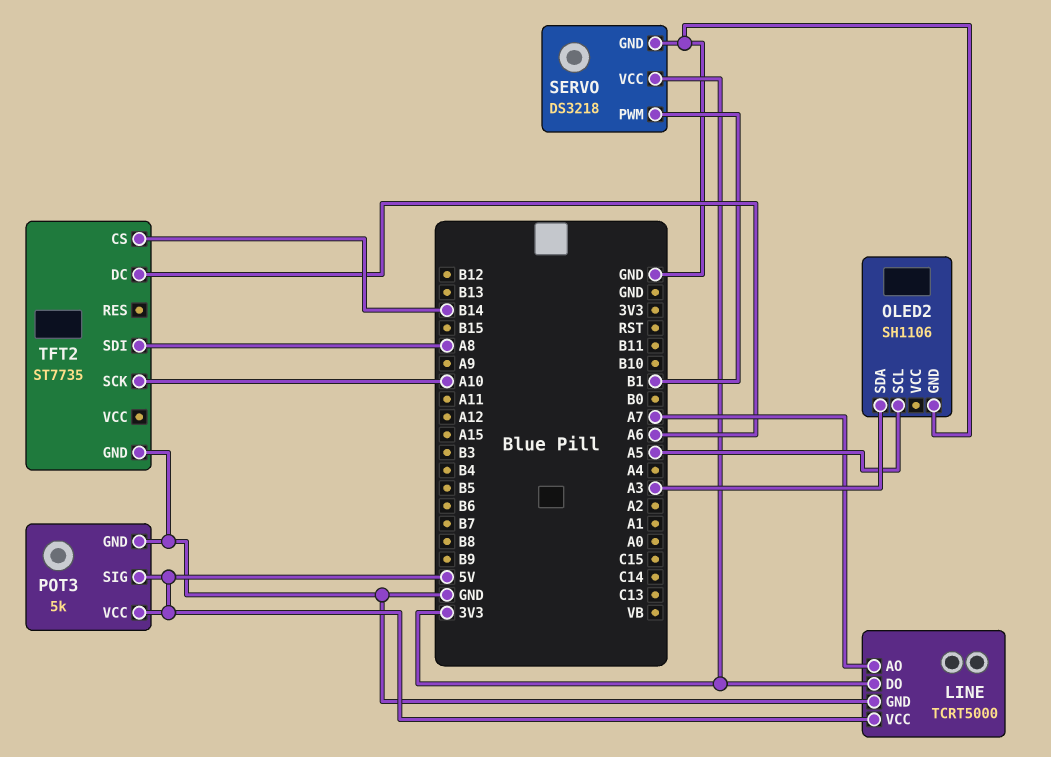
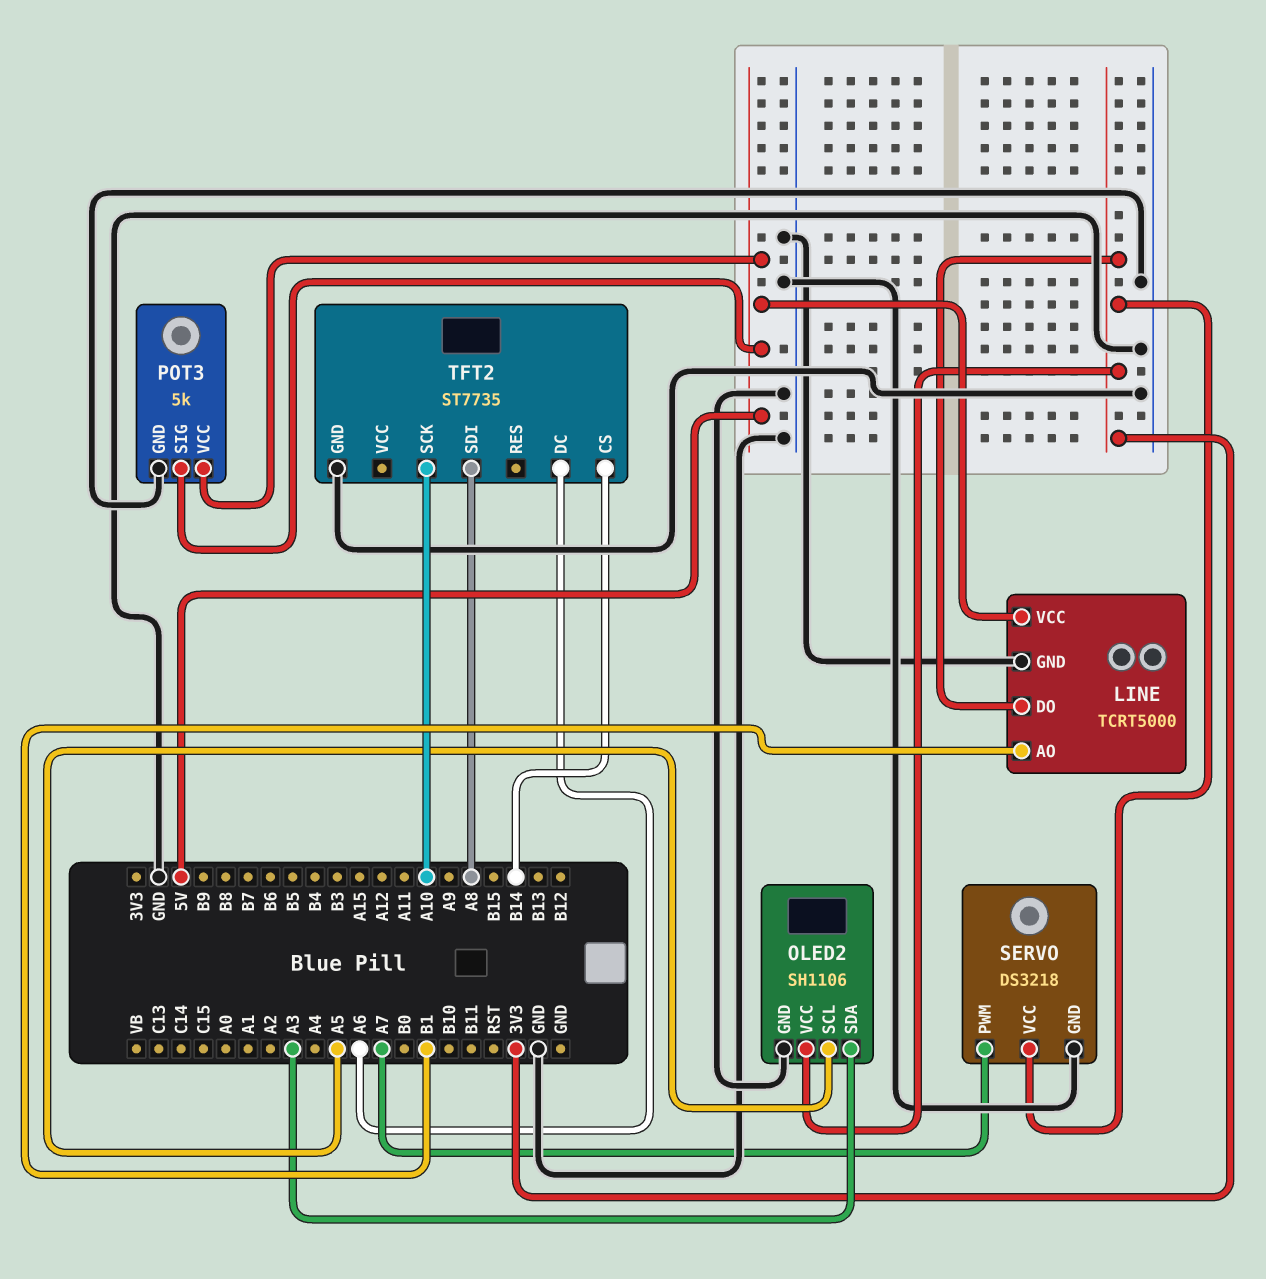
LINE pin AO: A7 -> B1
OLED2 pin VCC: none -> 3V3
SERVO pin PWM: B1 -> A7

